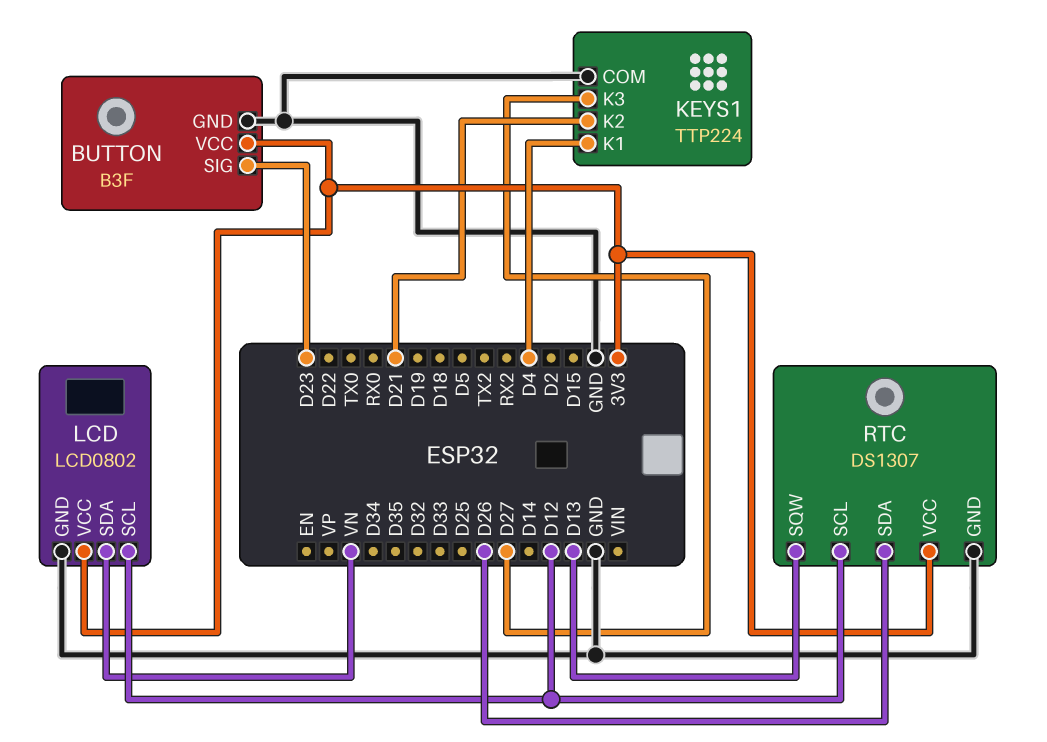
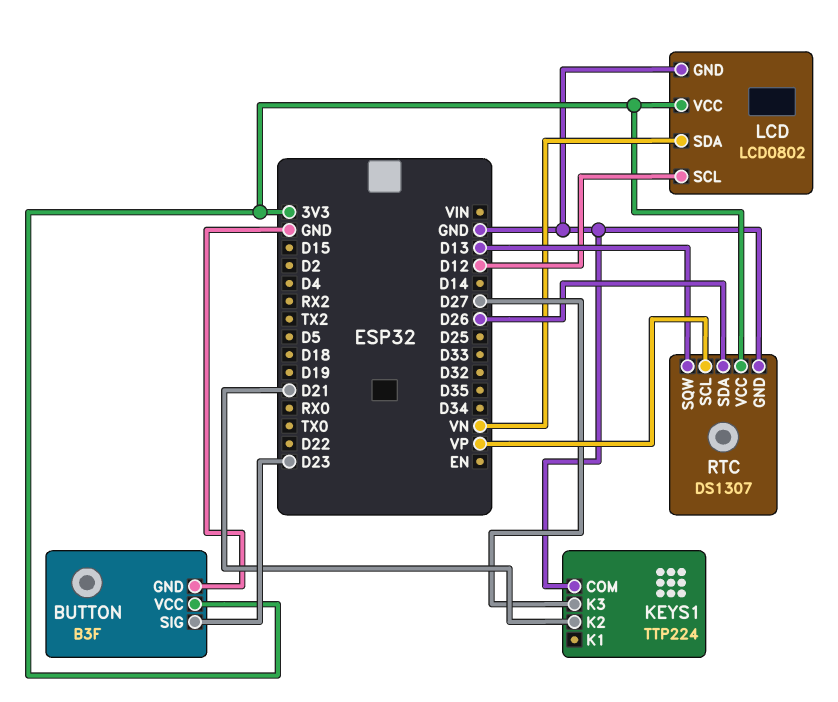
KEYS1 pin K1: D4 -> none
RTC pin SCL: D12 -> VP

